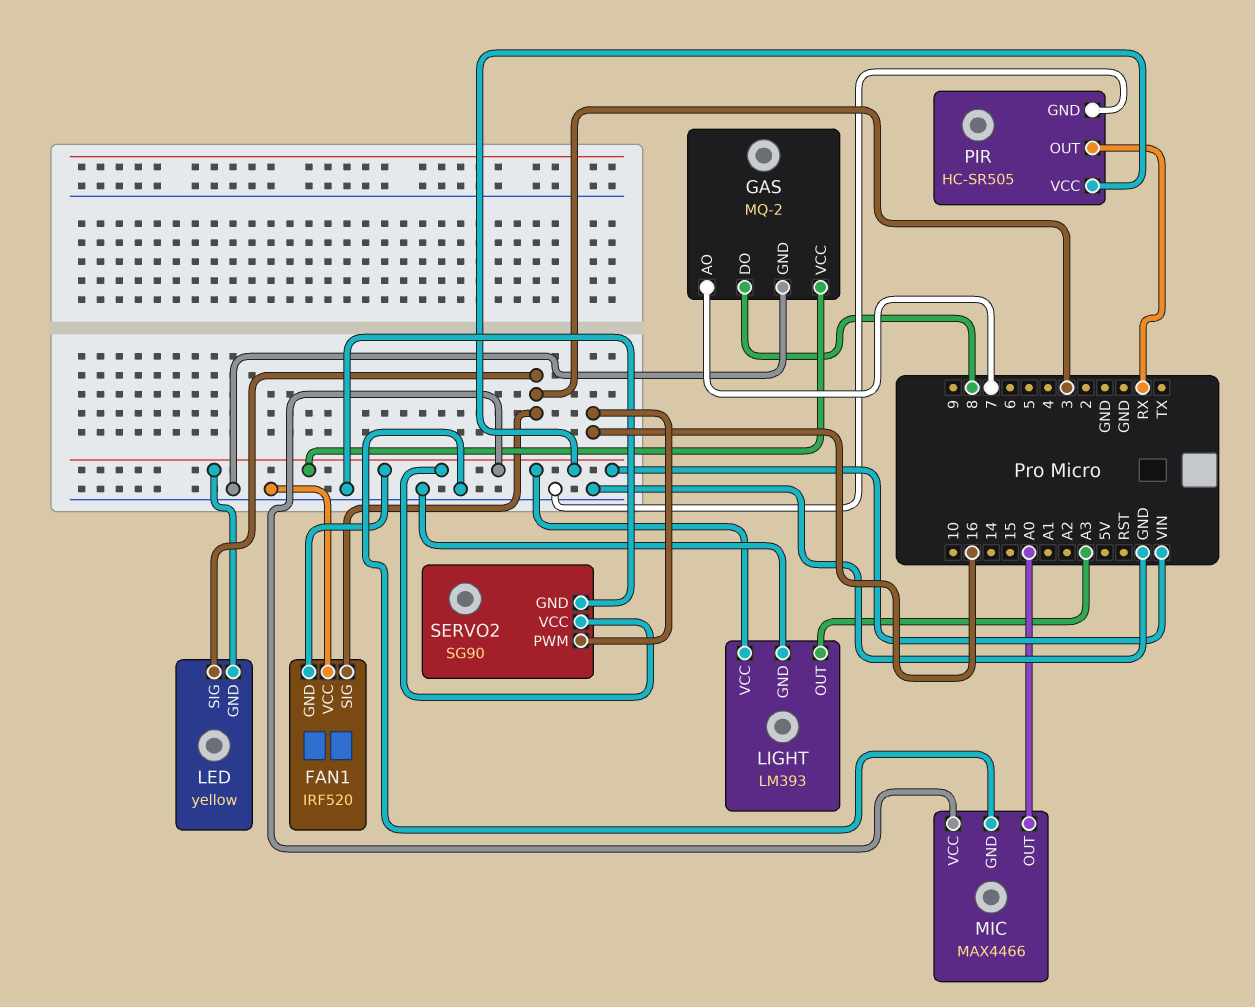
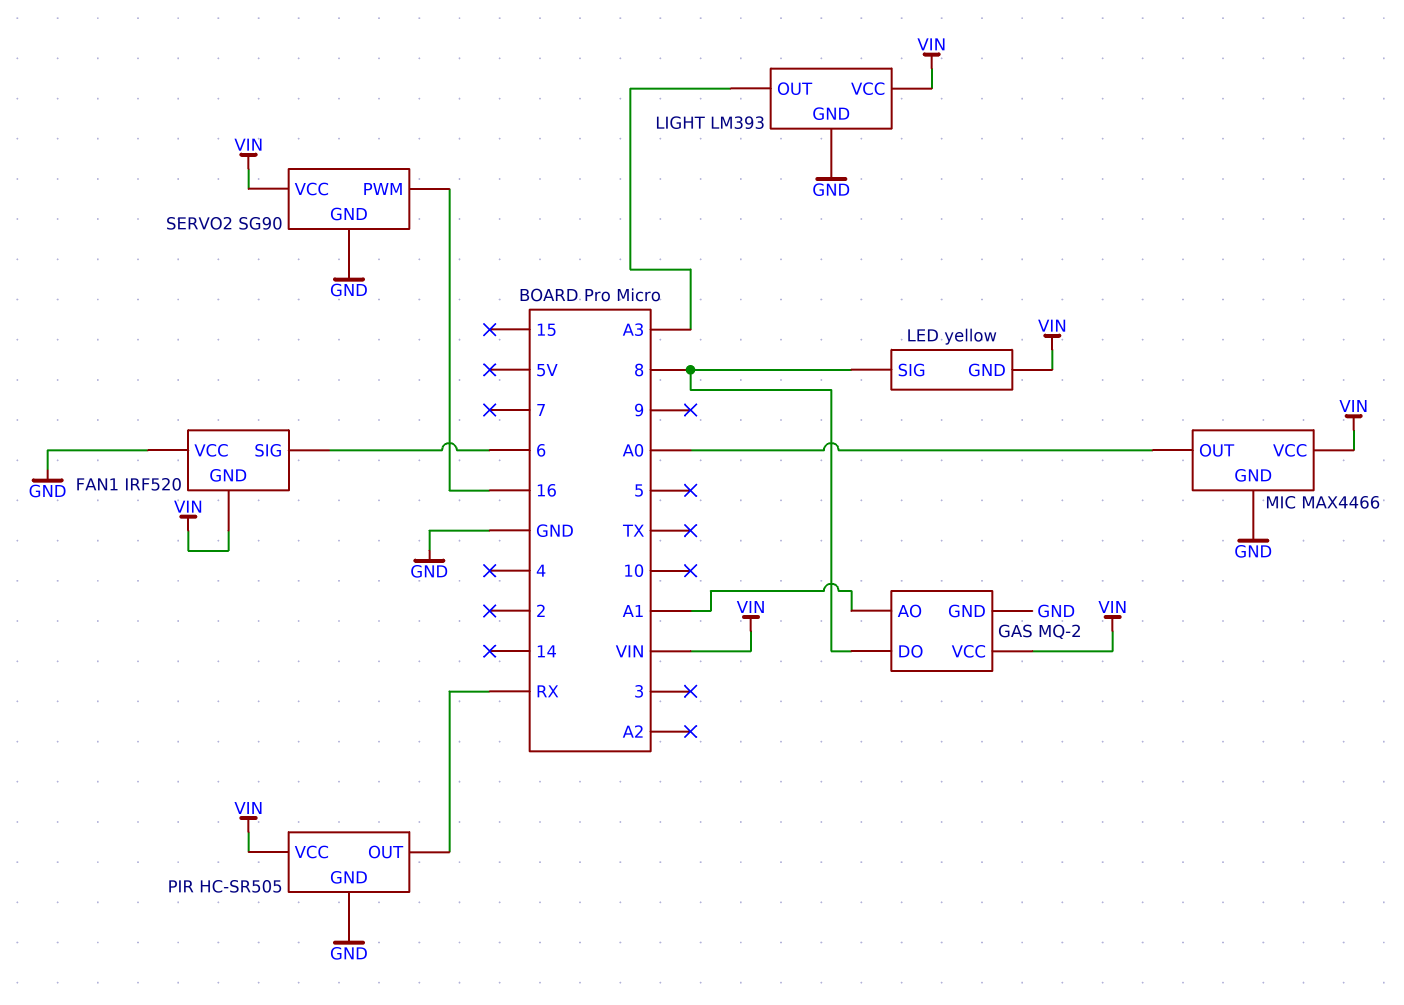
FAN1 pin SIG: 3 -> 6
GAS pin AO: 7 -> A1
LED pin SIG: 3 -> 8

